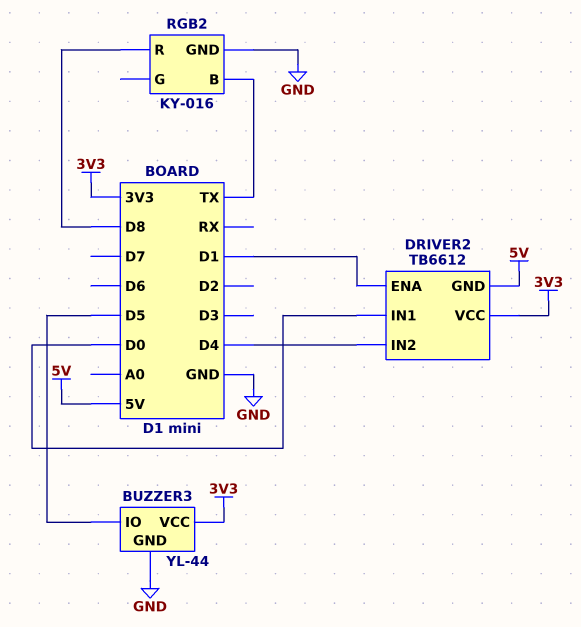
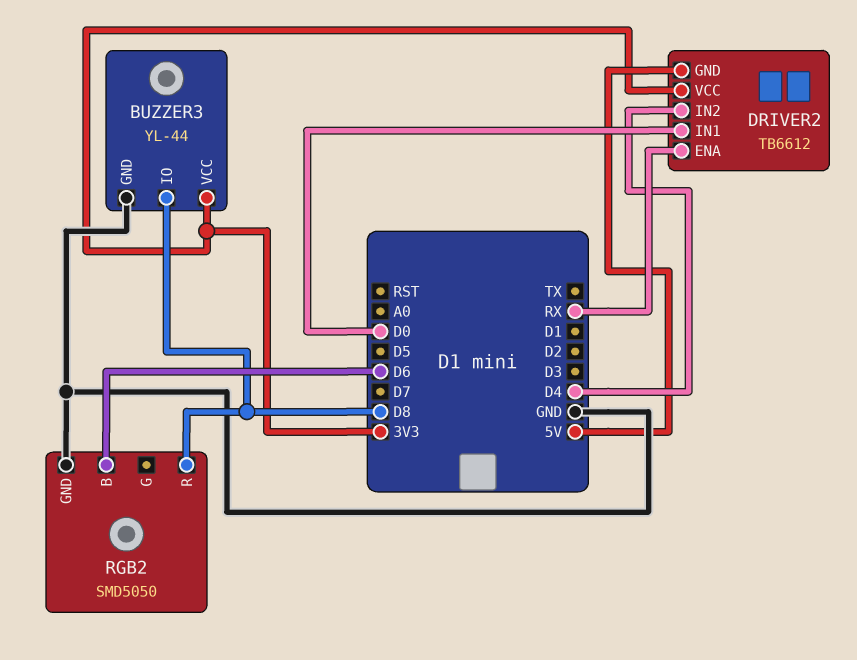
BUZZER3 pin IO: D5 -> D8
DRIVER2 pin ENA: D1 -> RX
RGB2: KY-016 -> SMD5050
RGB2 pin B: TX -> D6

